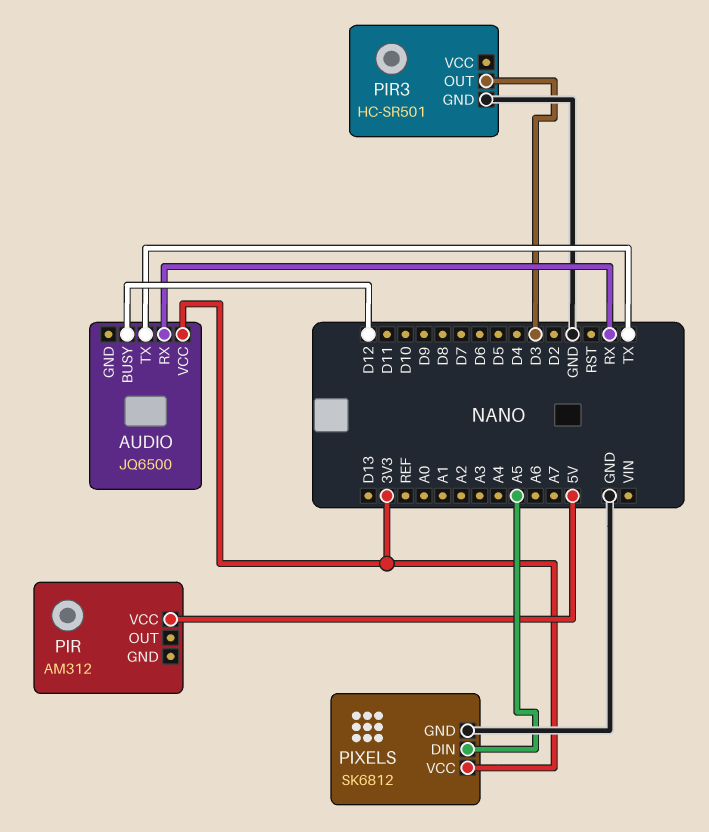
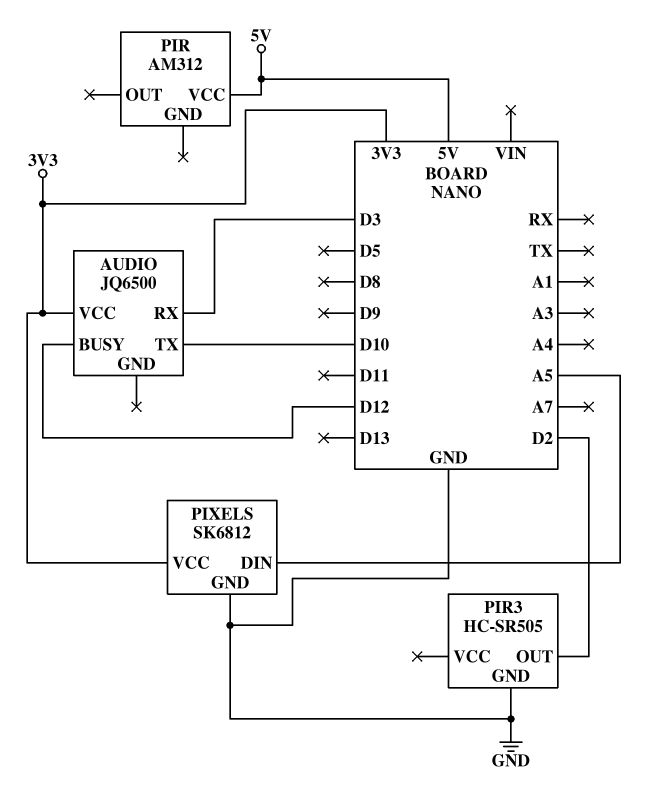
AUDIO pin RX: RX -> D3
AUDIO pin TX: TX -> D10
PIR3: HC-SR501 -> HC-SR505
PIR3 pin OUT: D3 -> D2

